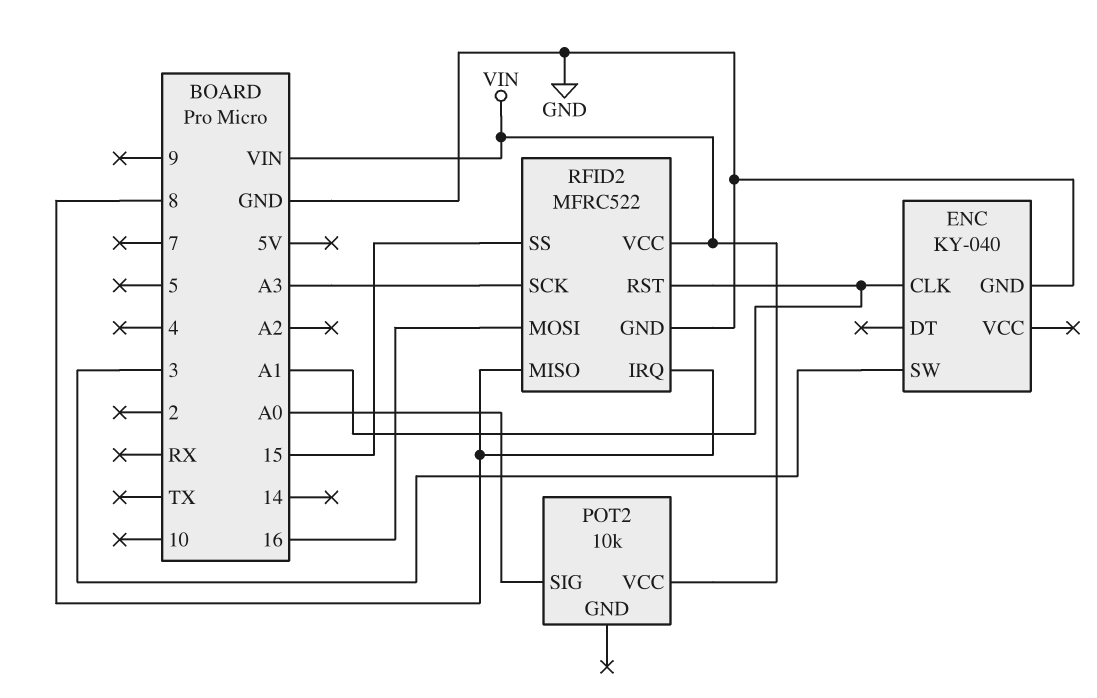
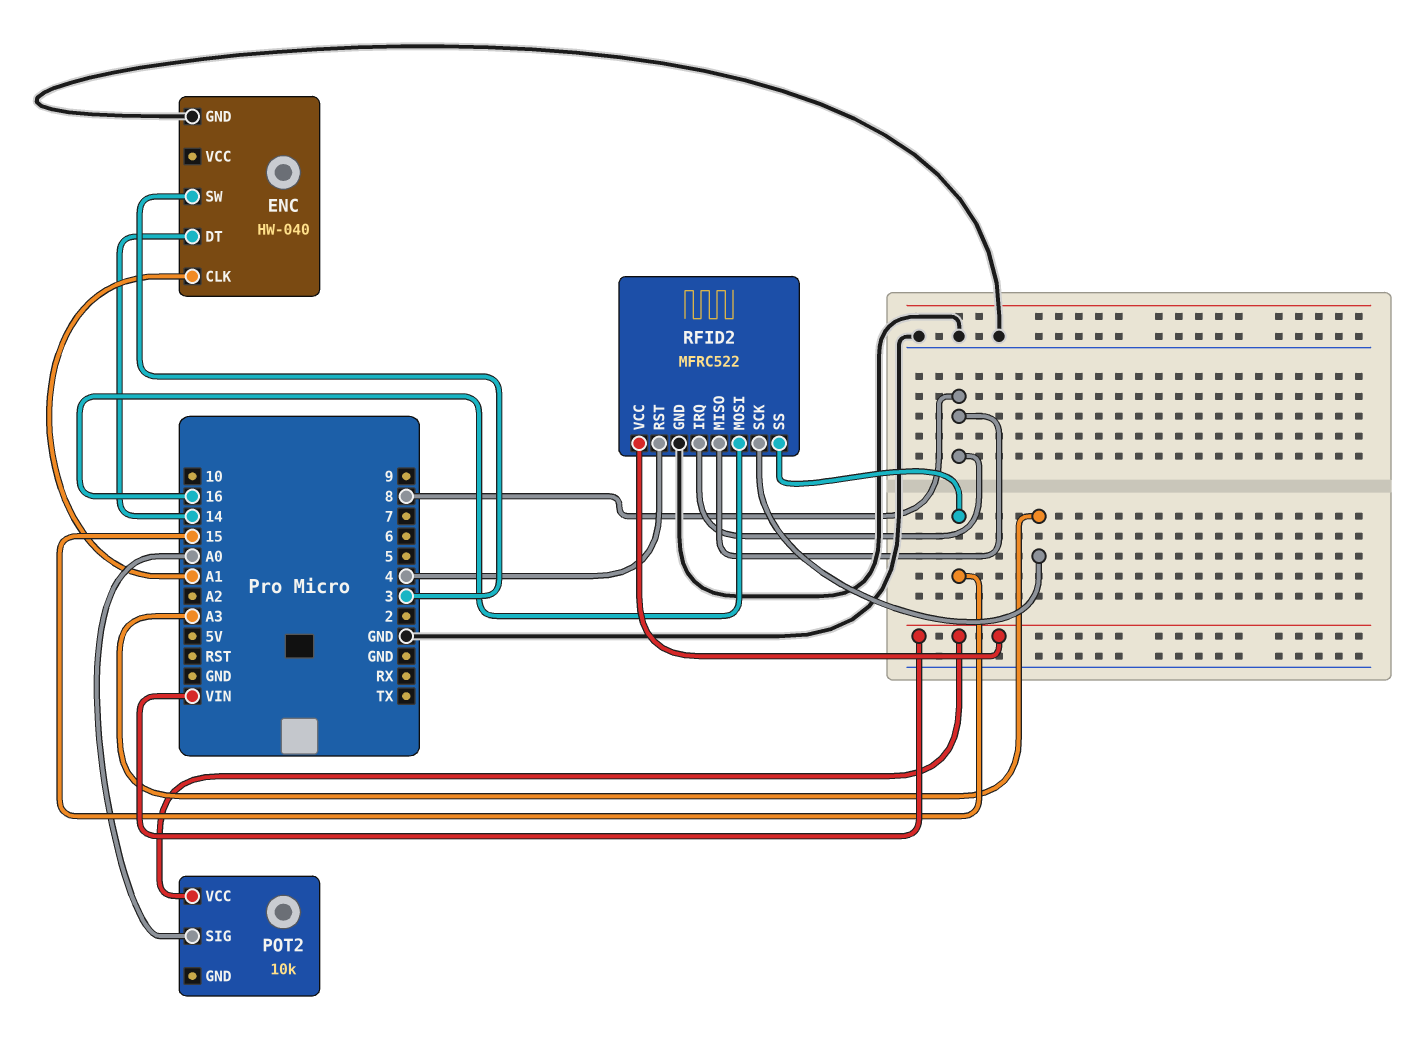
ENC: KY-040 -> HW-040
ENC pin DT: none -> 14
RFID2 pin RST: A1 -> 4

